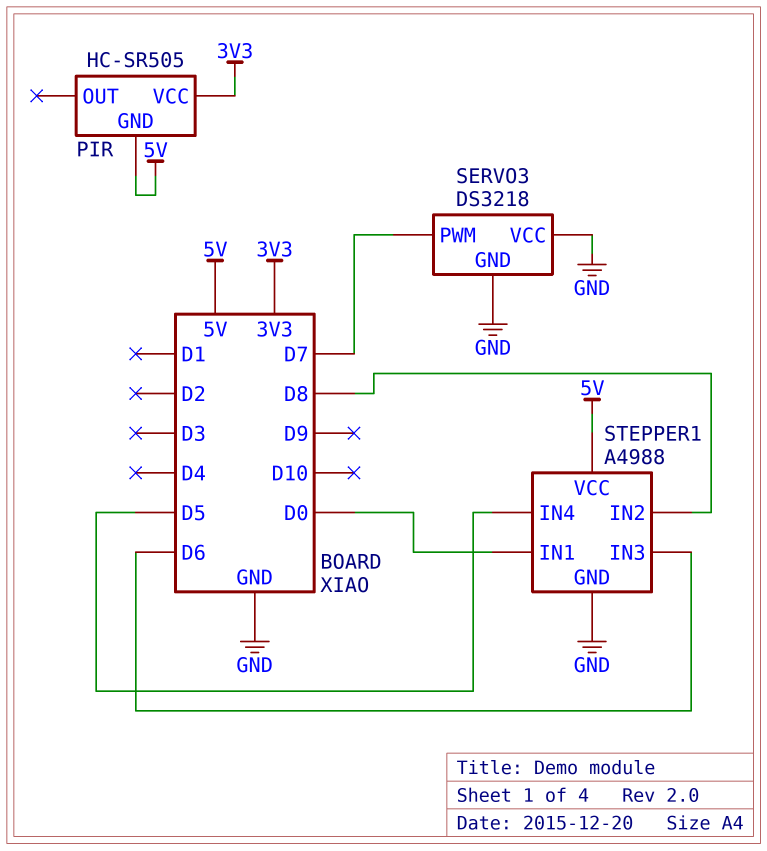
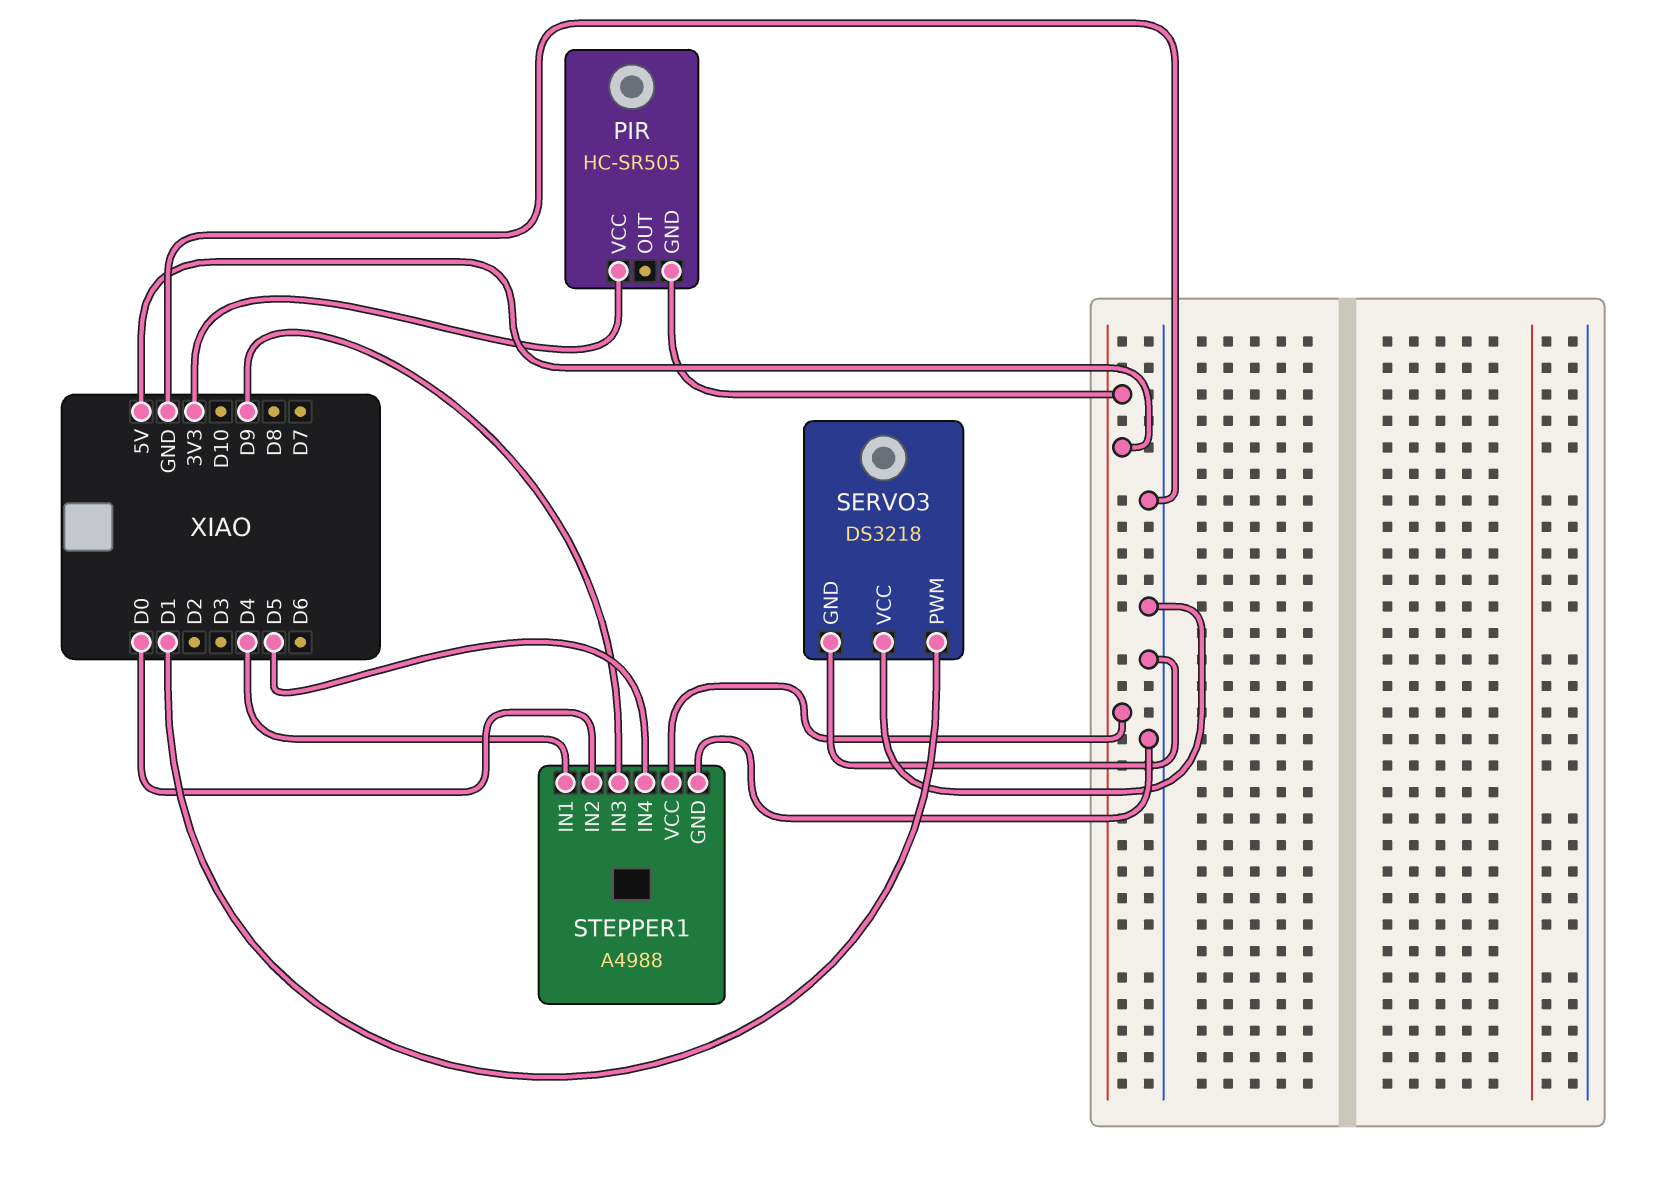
SERVO3 pin PWM: D7 -> D1
STEPPER1 pin IN1: D0 -> D4
STEPPER1 pin IN2: D8 -> D0
STEPPER1 pin IN3: D6 -> D9

